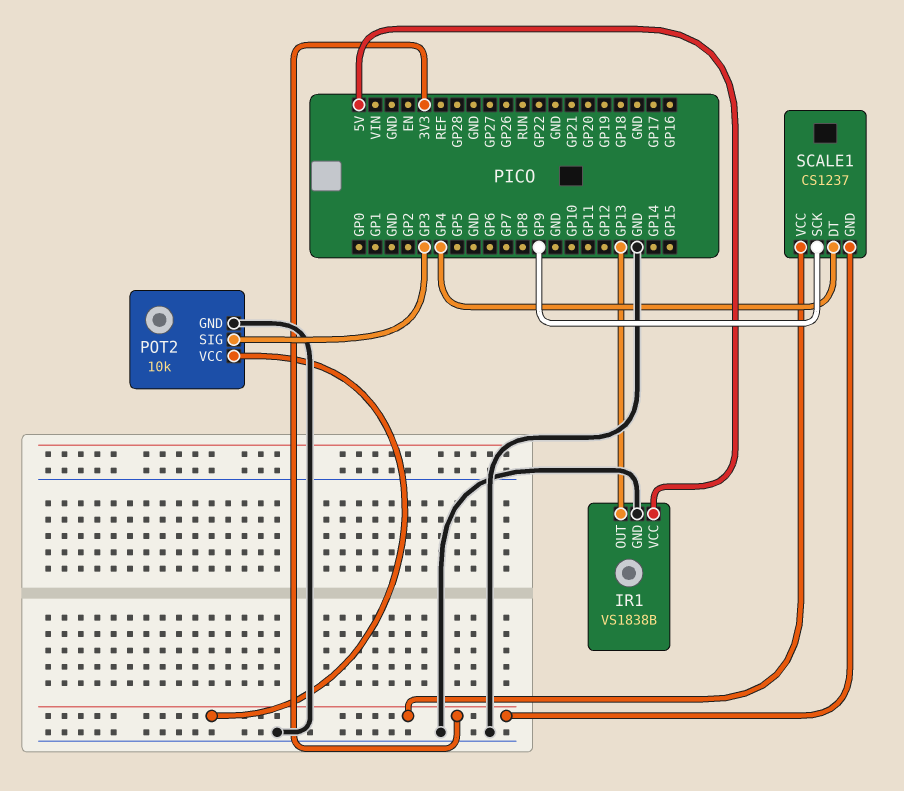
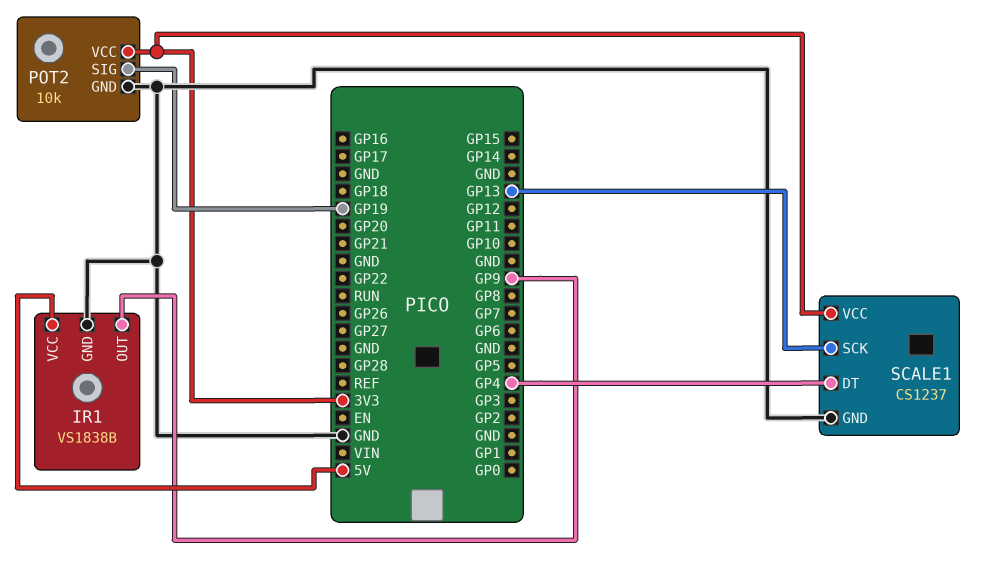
IR1 pin OUT: GP13 -> GP9
POT2 pin SIG: GP3 -> GP19
SCALE1 pin GND: 3V3 -> GND
SCALE1 pin SCK: GP9 -> GP13

